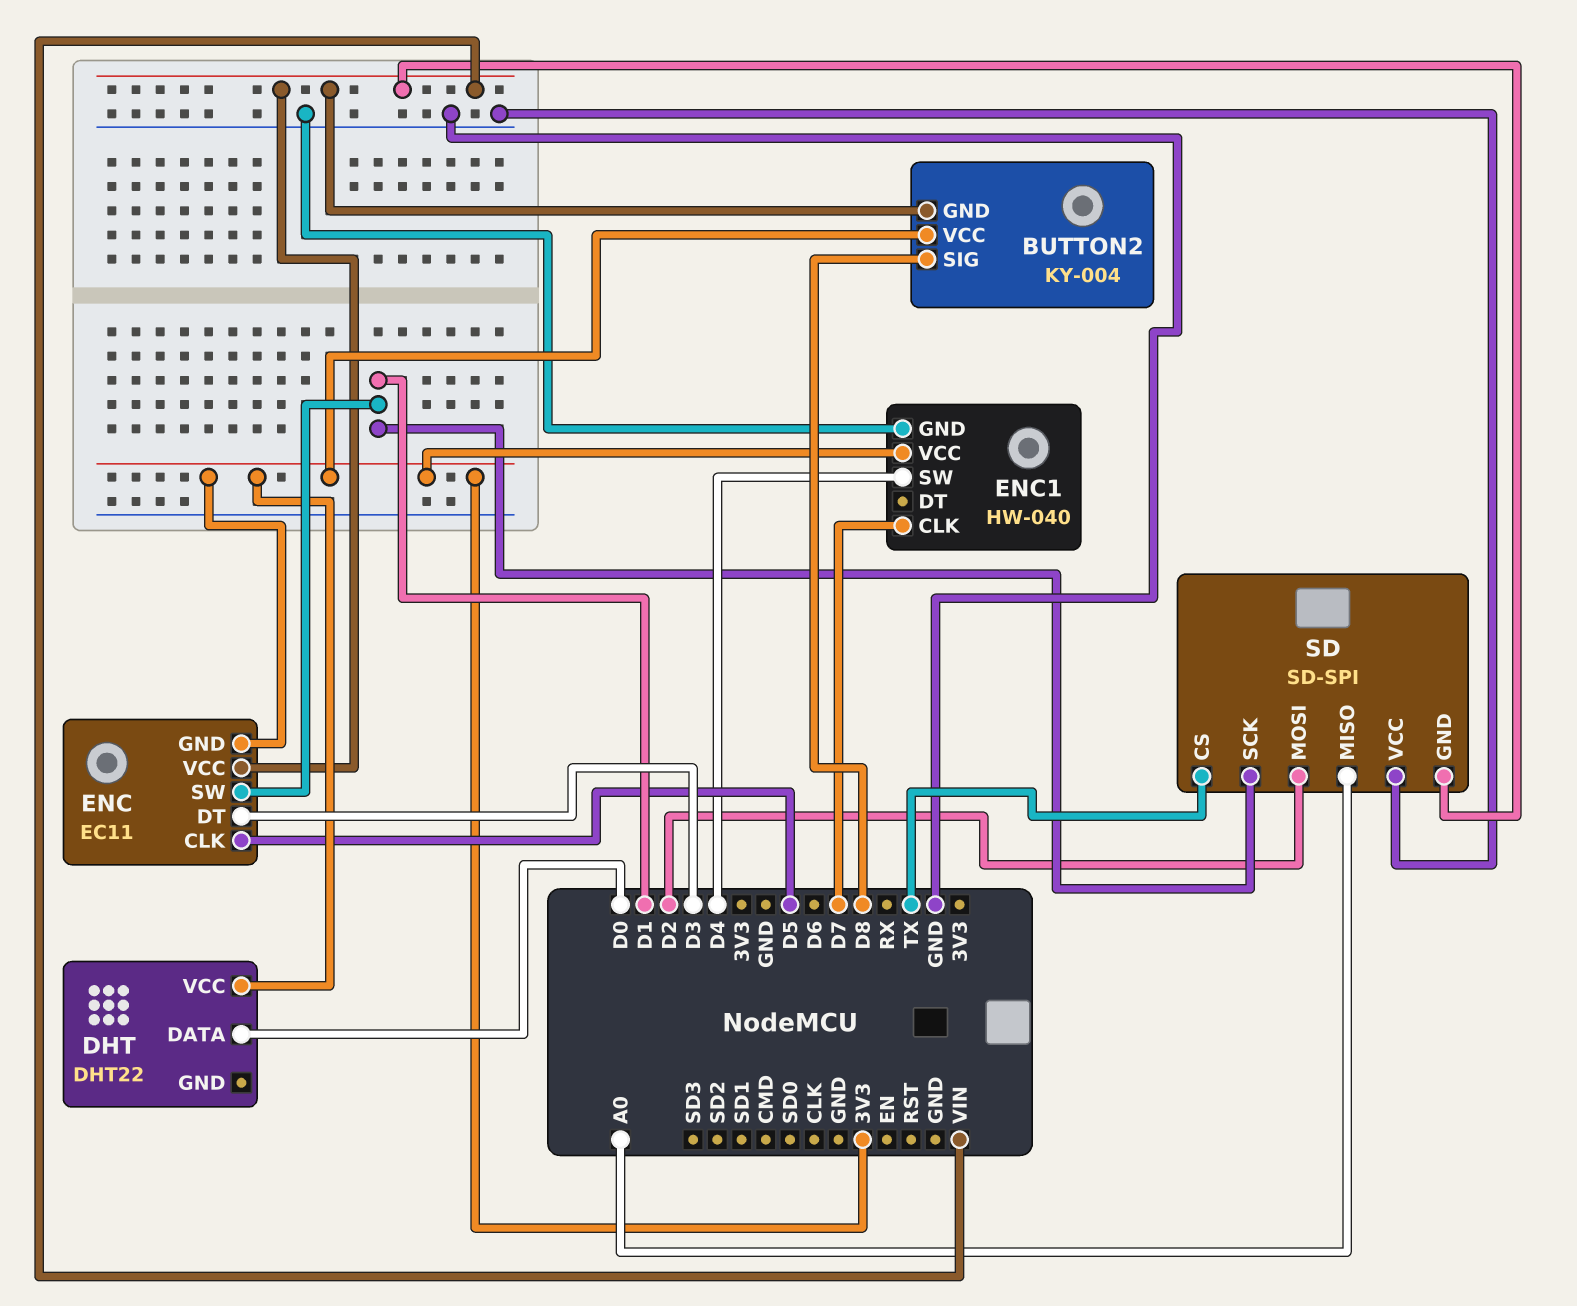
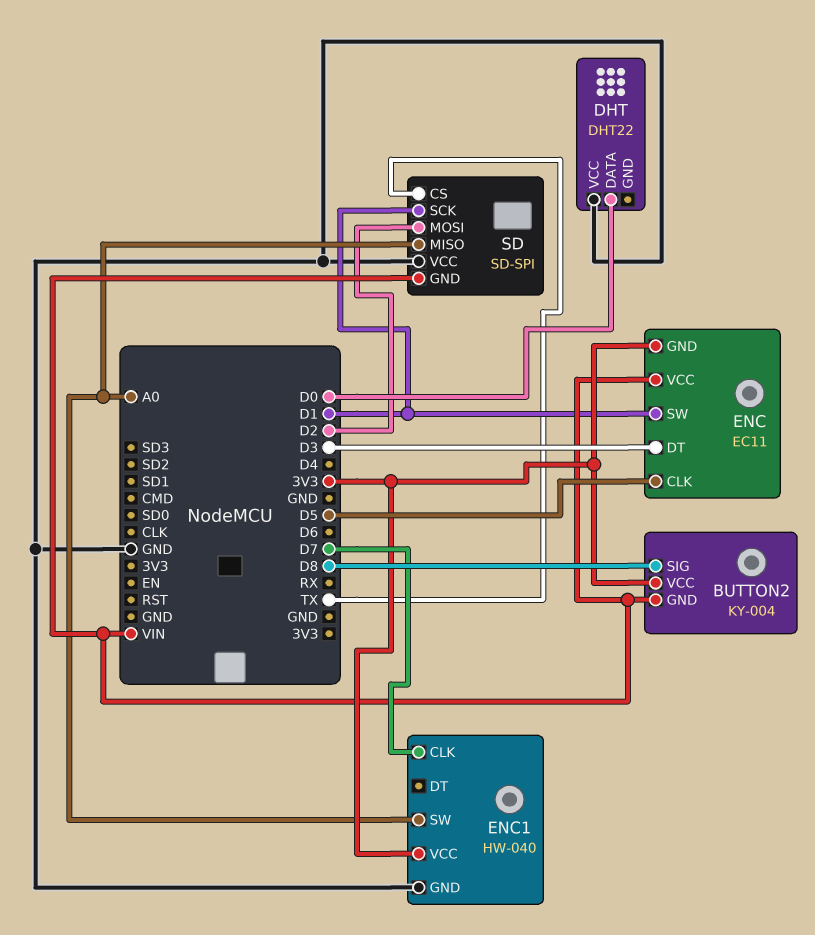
DHT pin VCC: 3V3 -> GND
ENC1 pin SW: D4 -> A0

